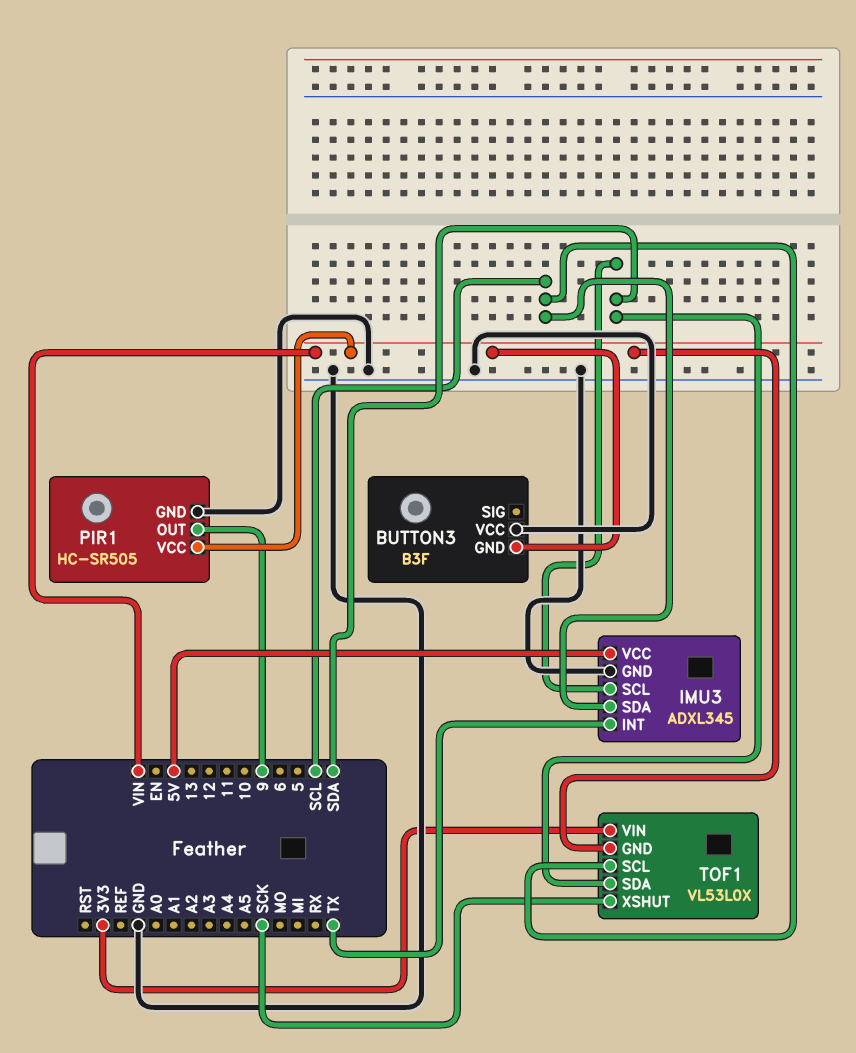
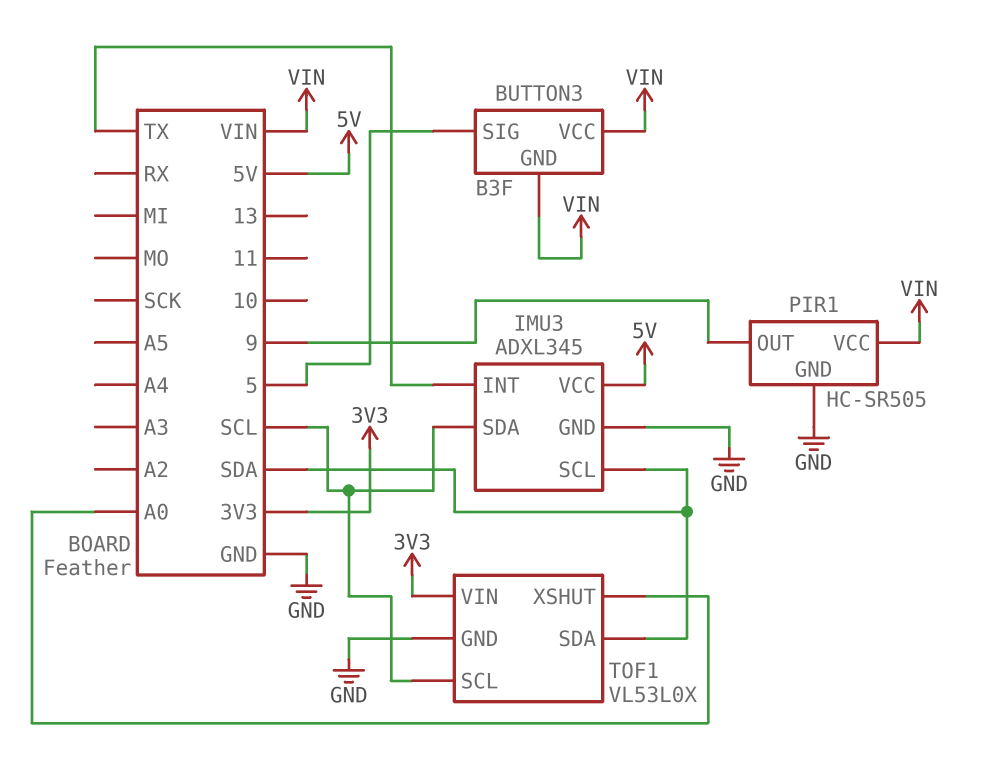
BUTTON3 pin SIG: none -> 5
BUTTON3 pin VCC: GND -> VIN
TOF1 pin GND: VIN -> GND
TOF1 pin XSHUT: SCK -> A0

